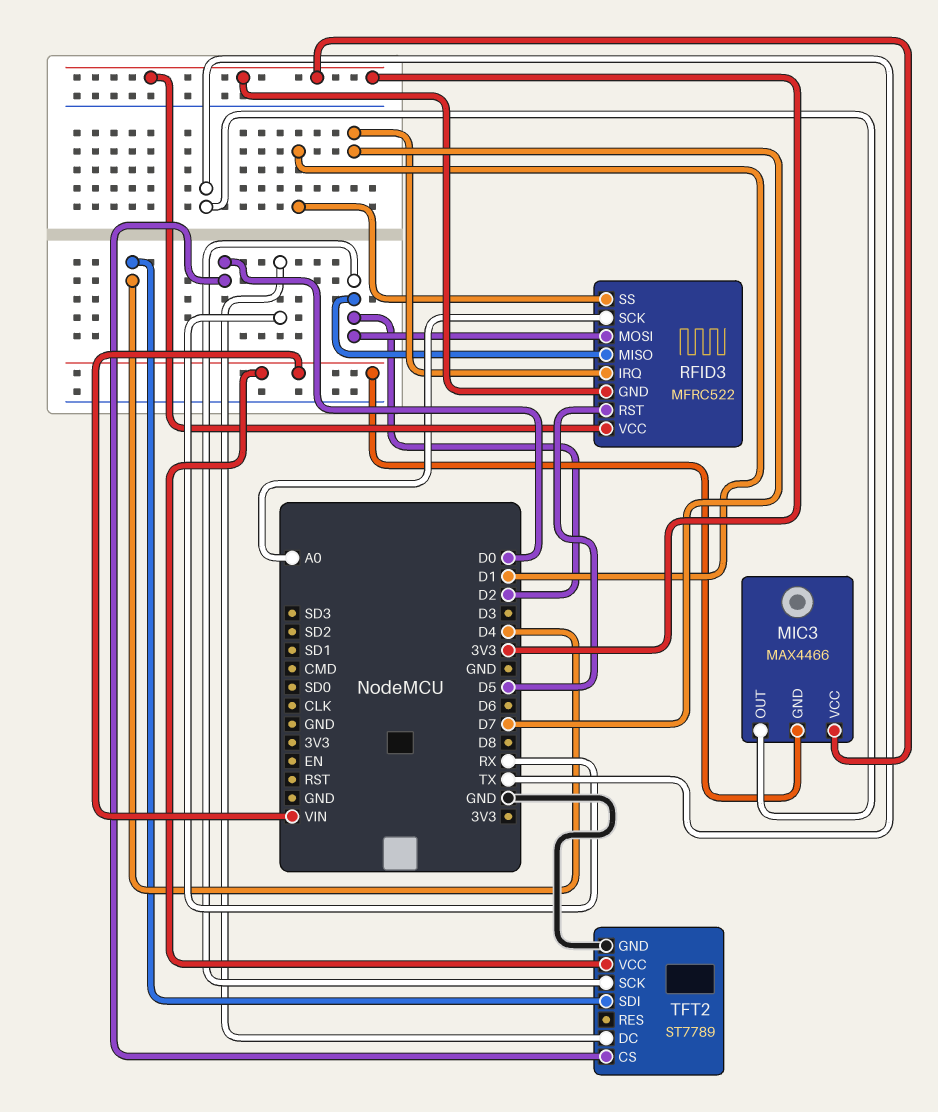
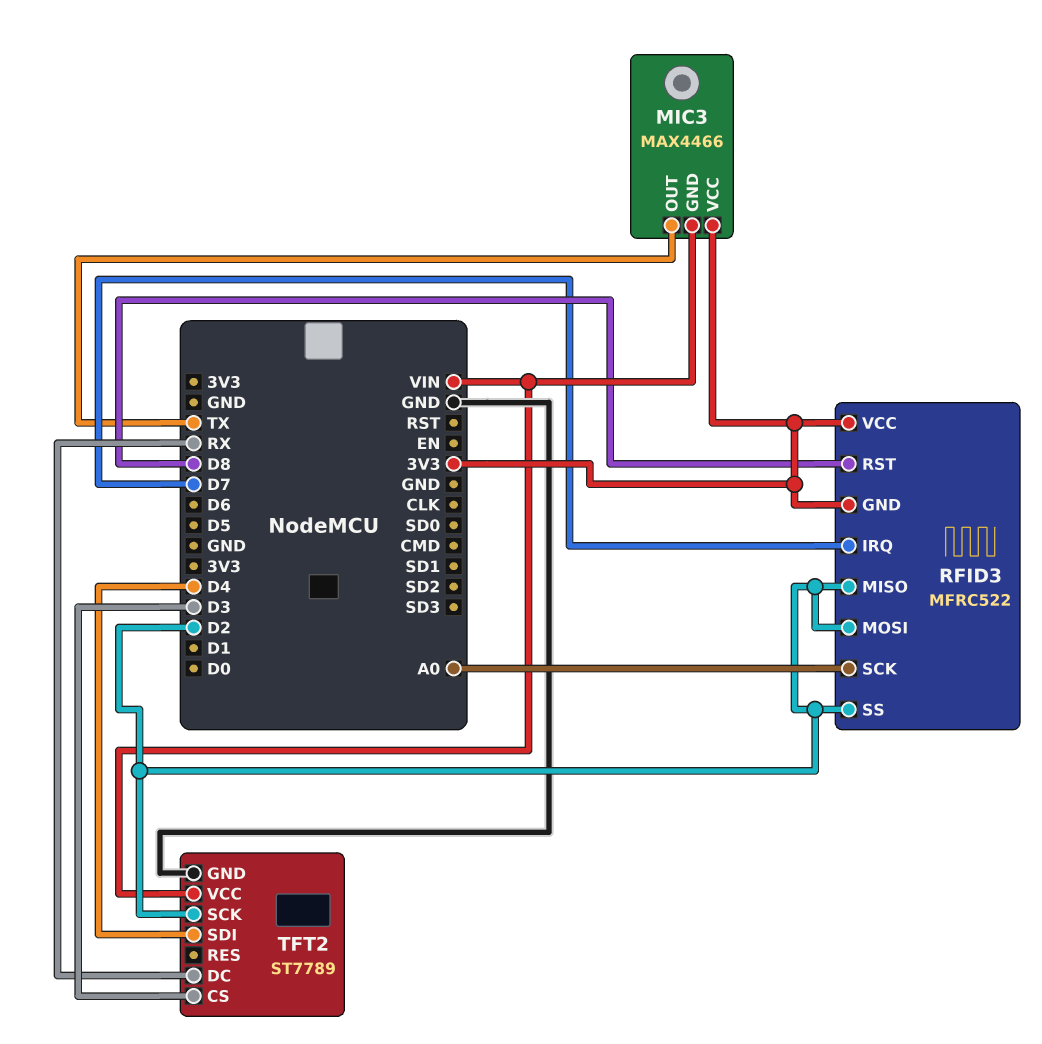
RFID3 pin RST: D5 -> D8
RFID3 pin SS: D1 -> D2
TFT2 pin CS: D0 -> D3

